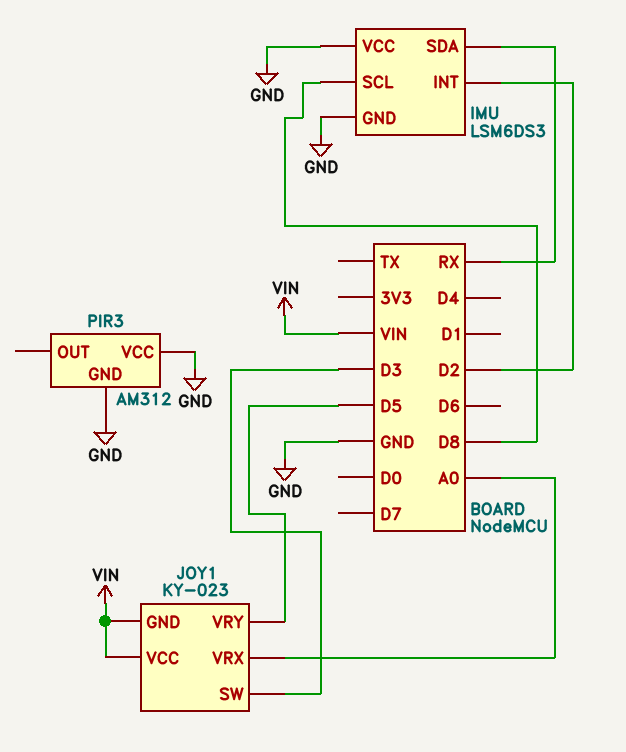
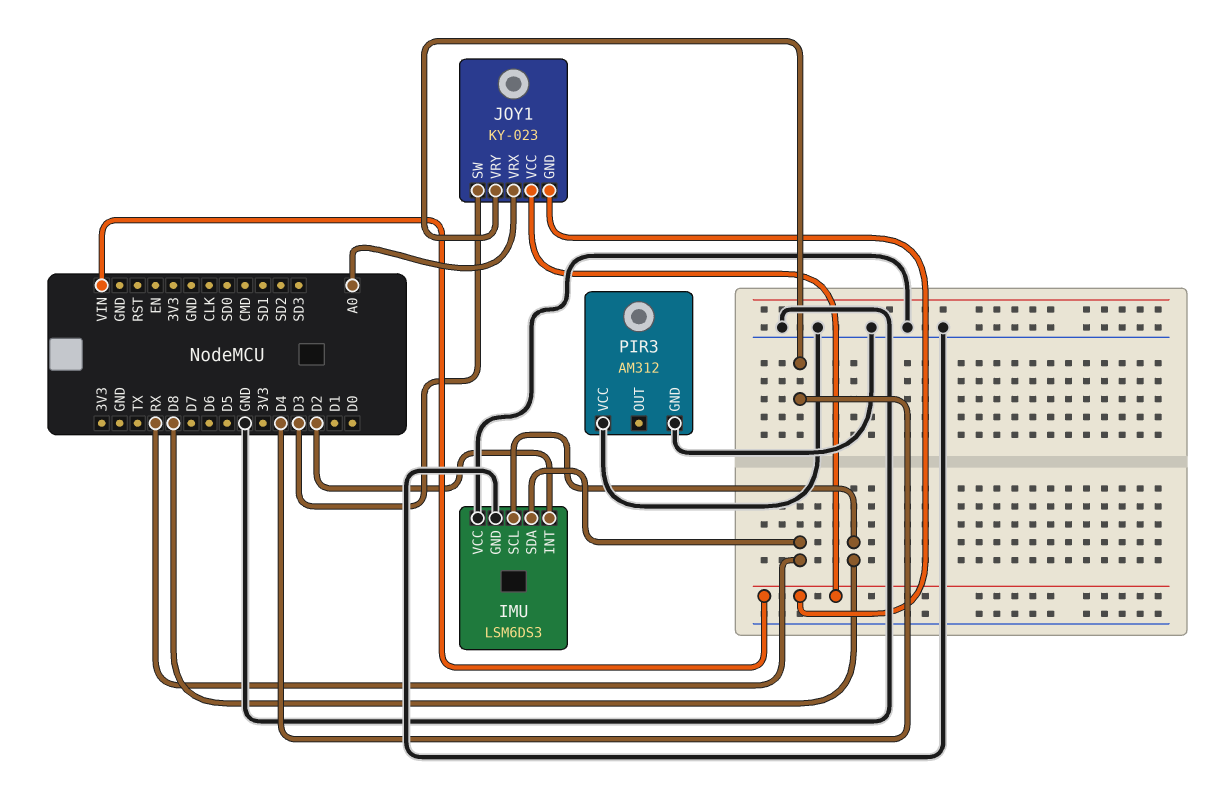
JOY1 pin VRY: D5 -> D4

